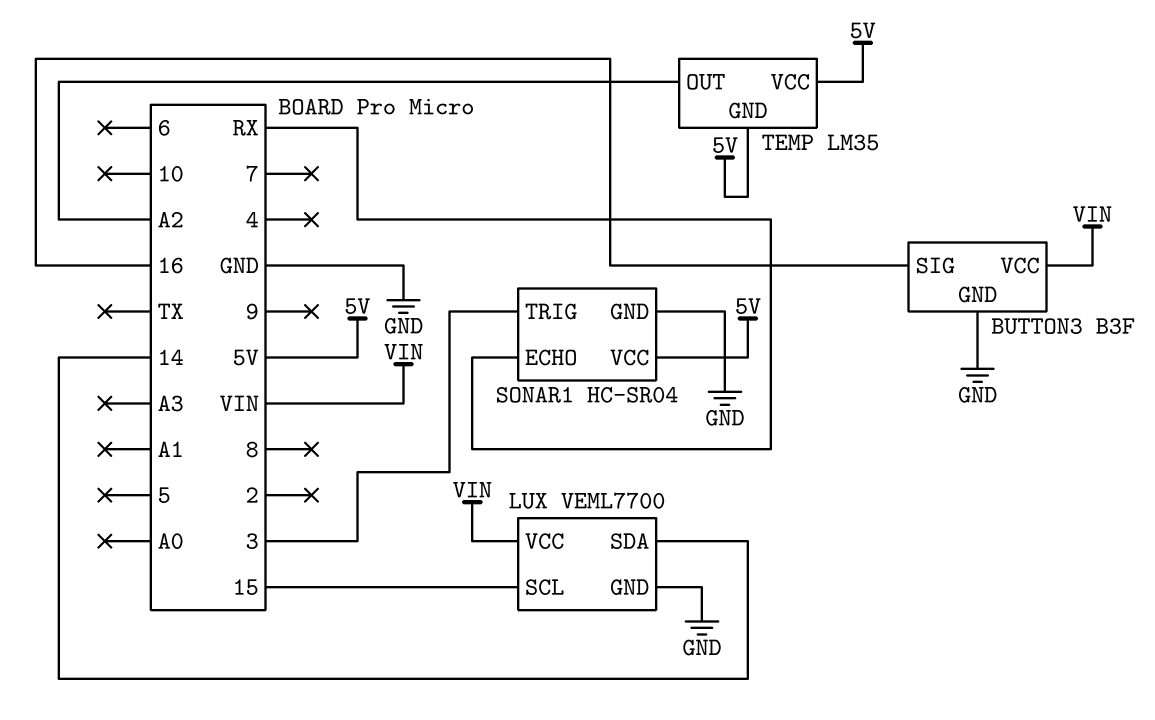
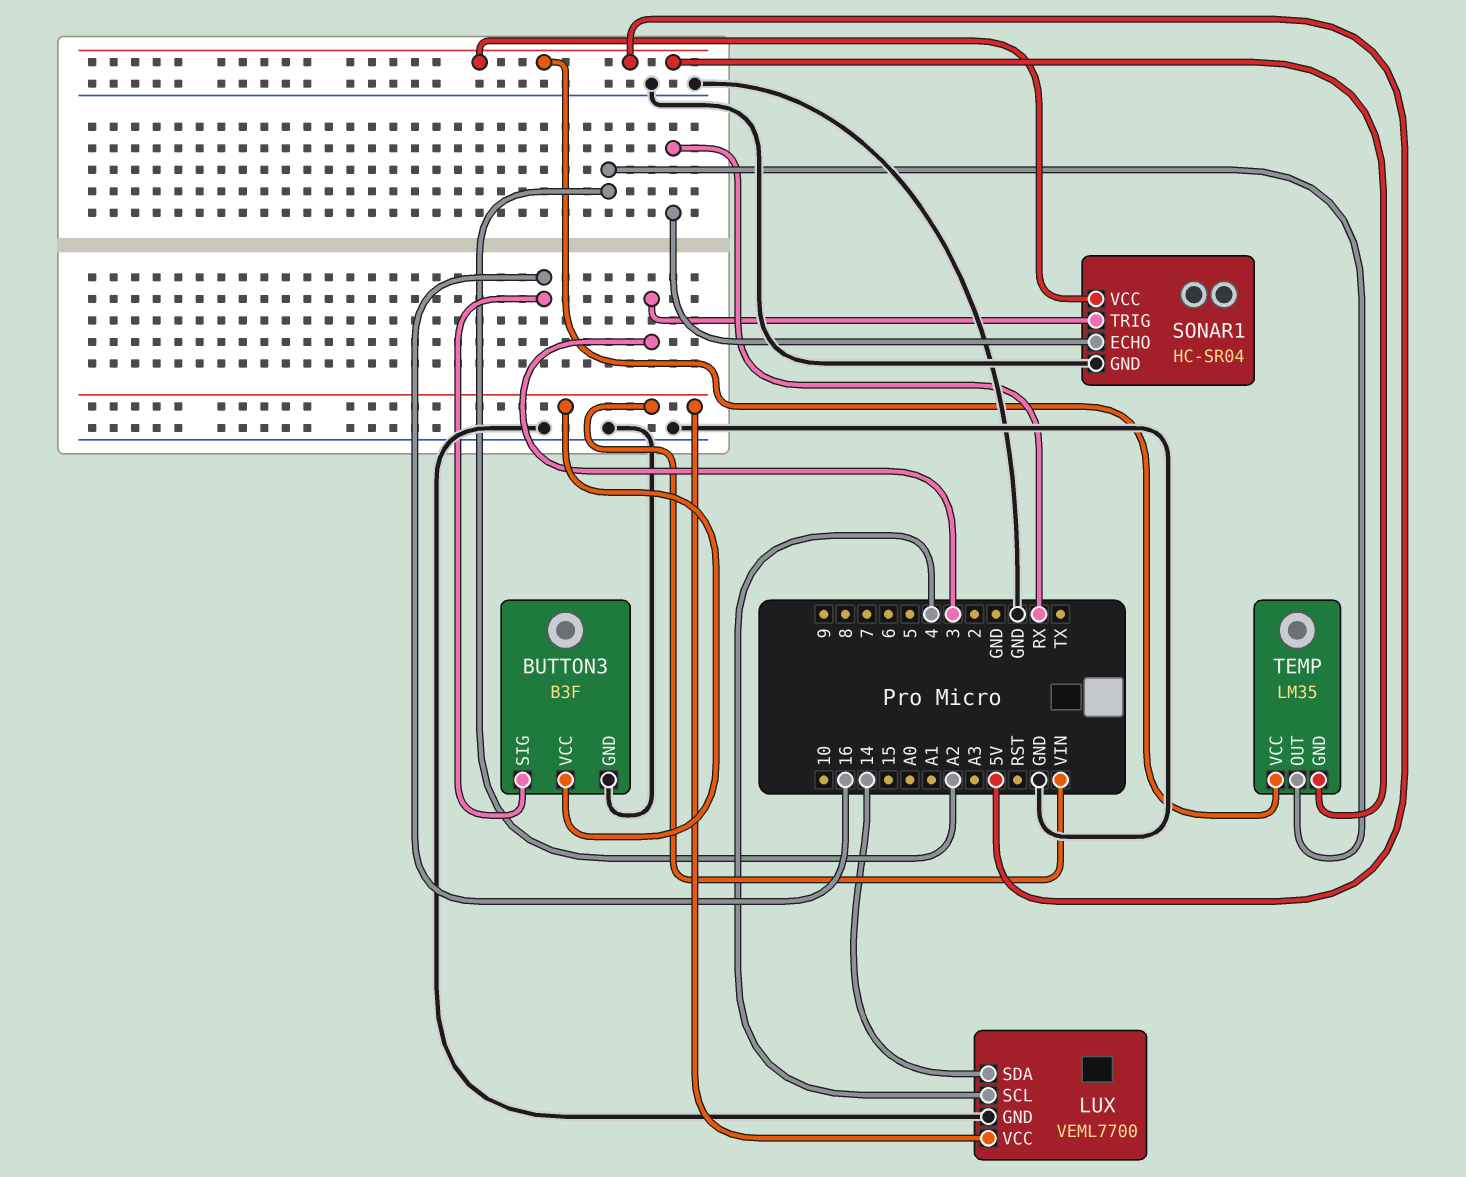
LUX pin SCL: 15 -> 4

